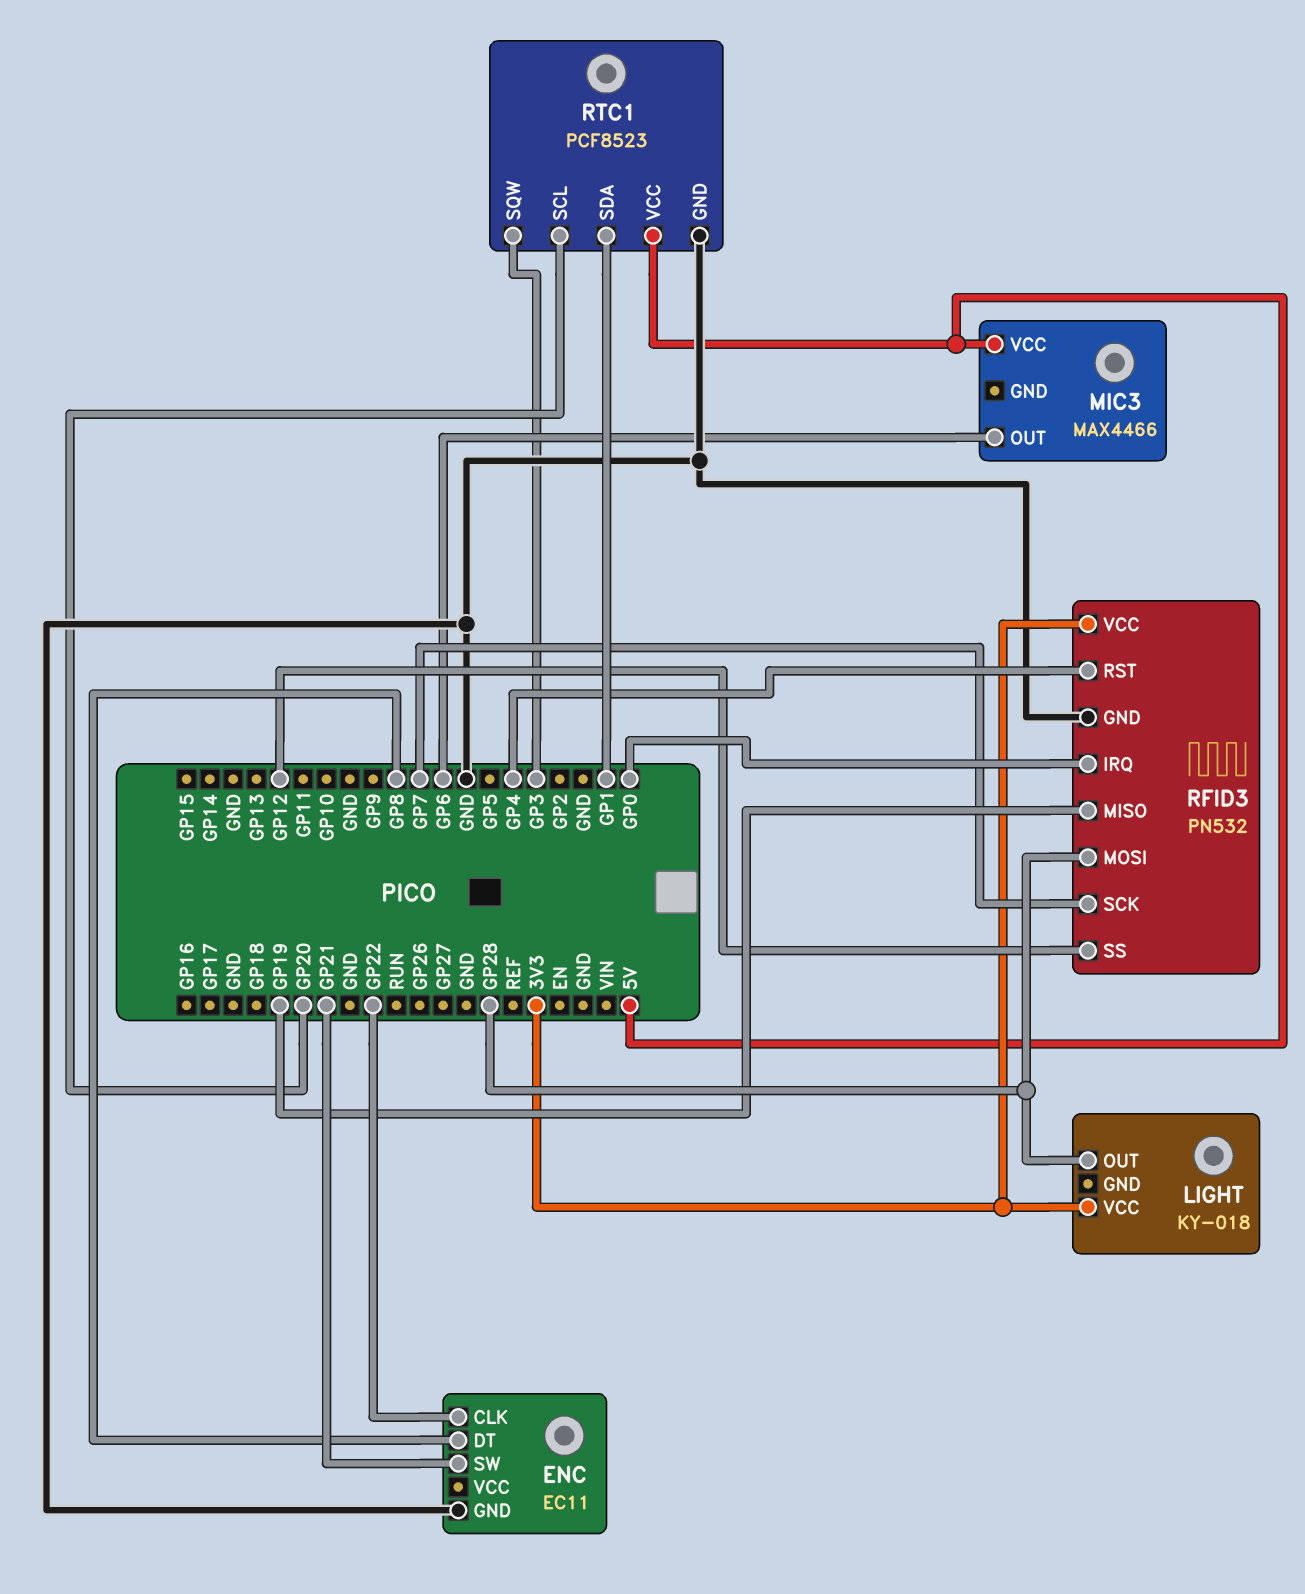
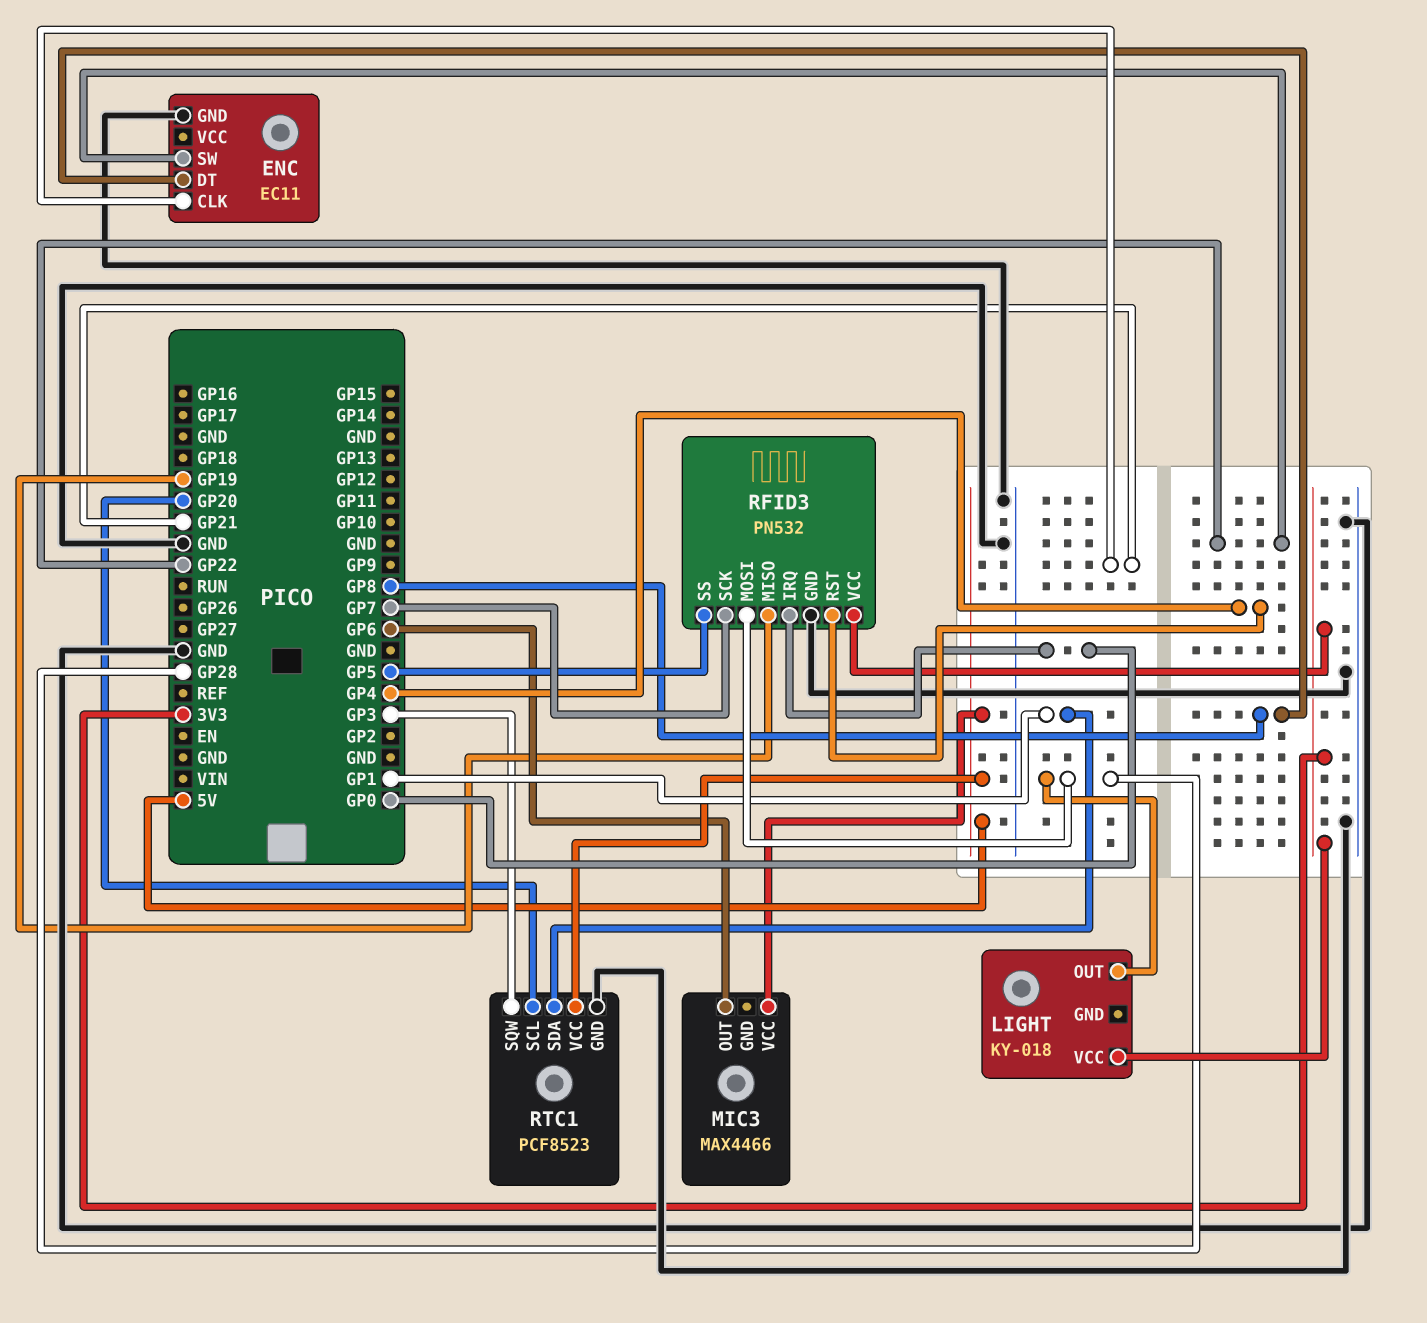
ENC pin CLK: GP22 -> GP21
ENC pin SW: GP21 -> GP22
RFID3 pin SS: GP12 -> GP5

